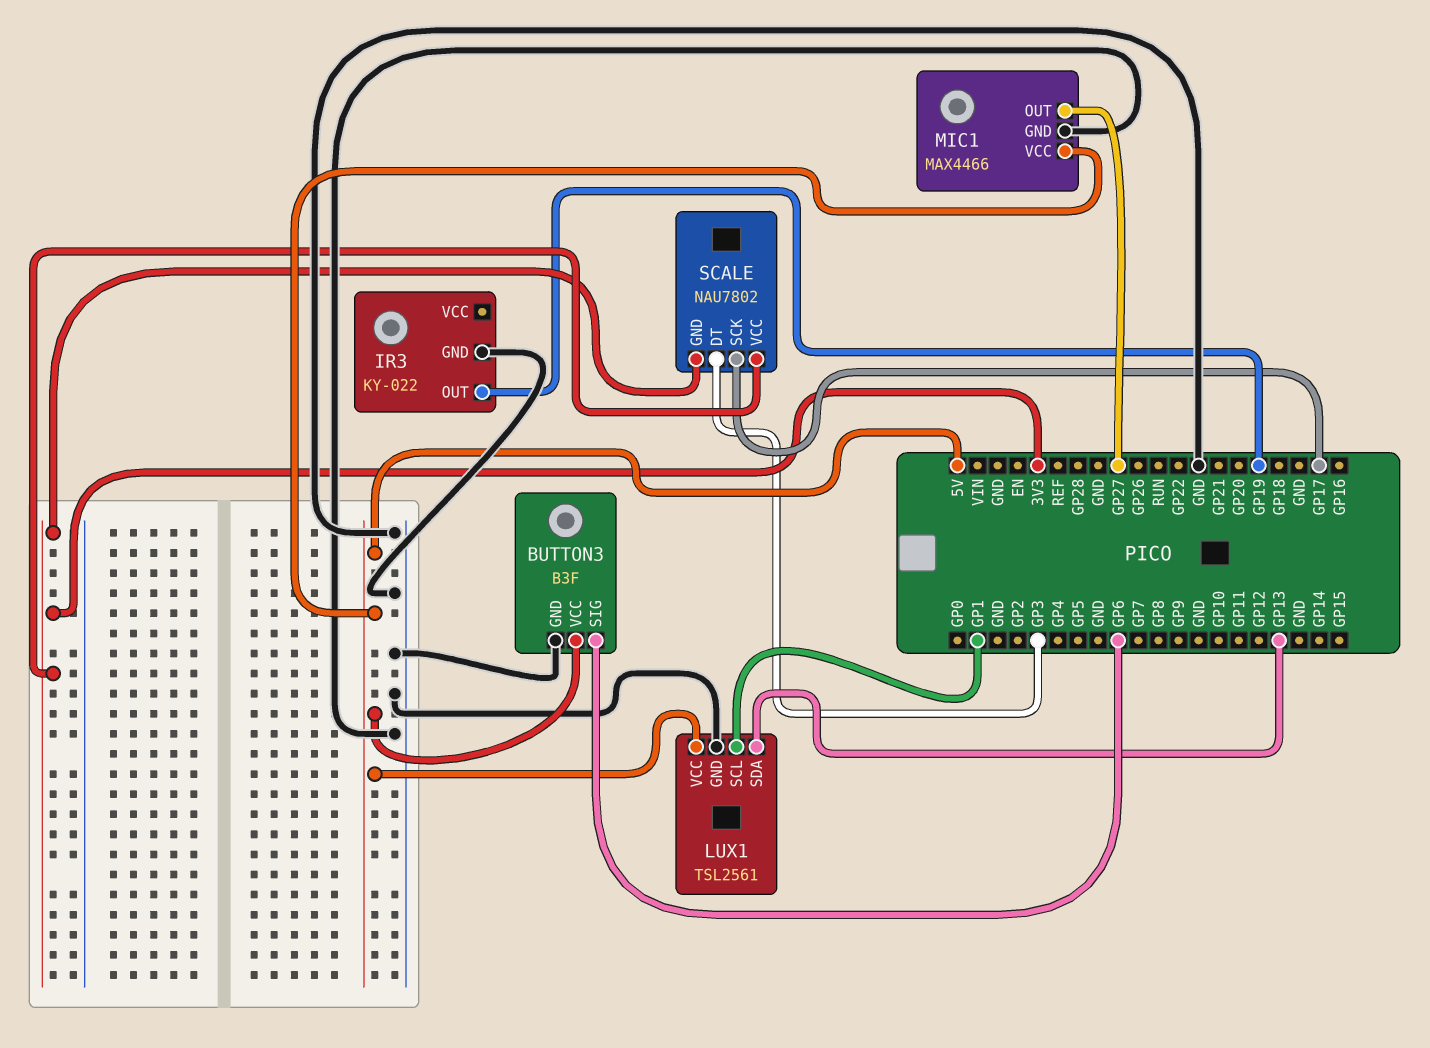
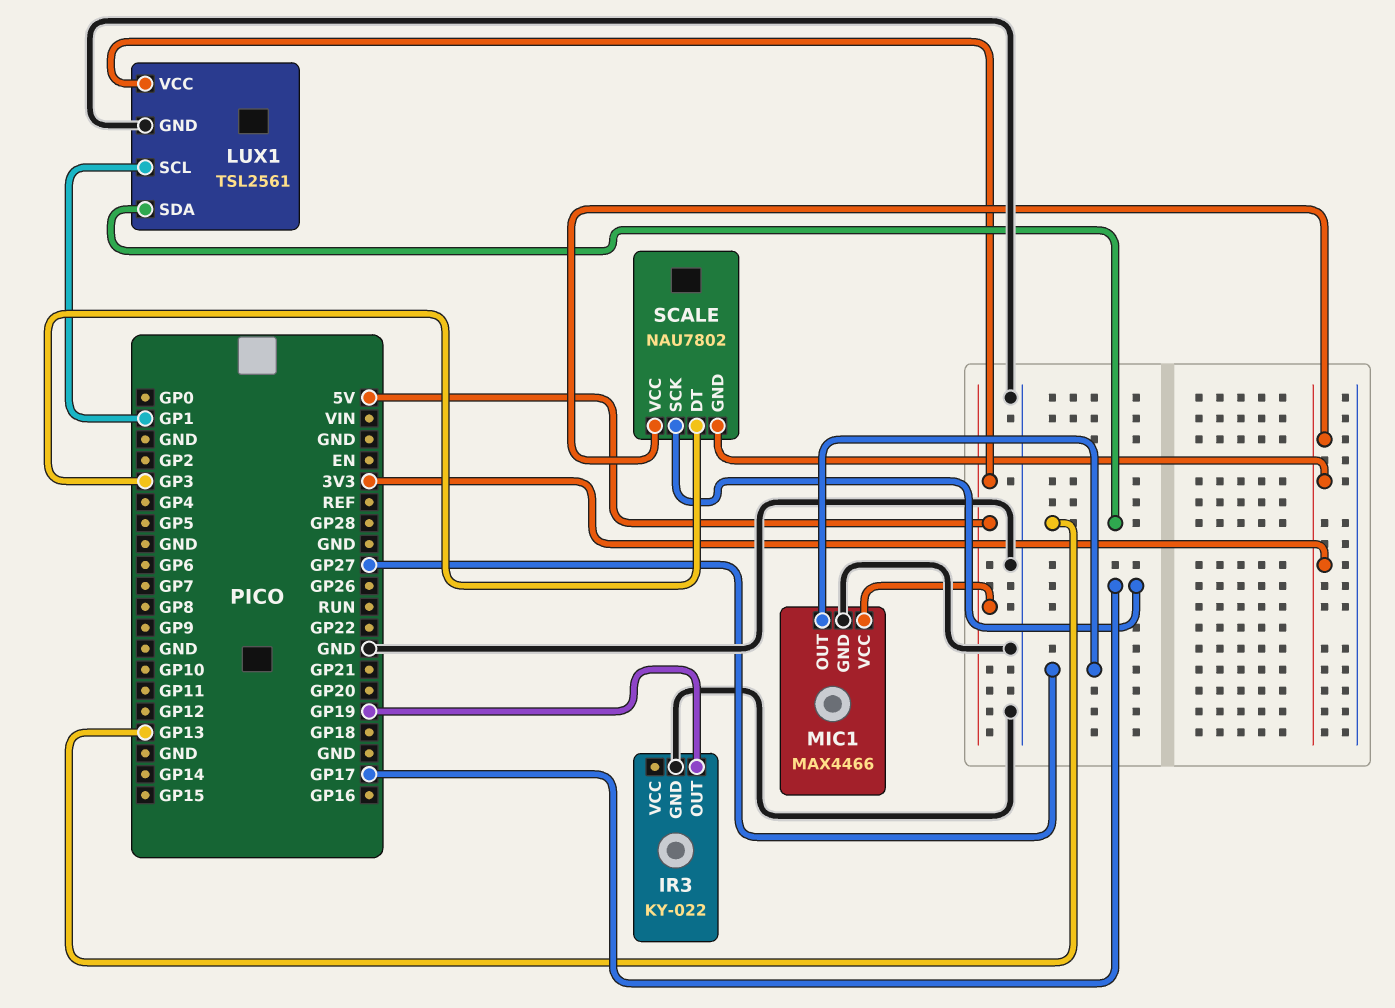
BUTTON3: B3F -> none
BUTTON3 pin GND: GND -> none
BUTTON3 pin SIG: GP6 -> none
BUTTON3 pin VCC: 5V -> none

